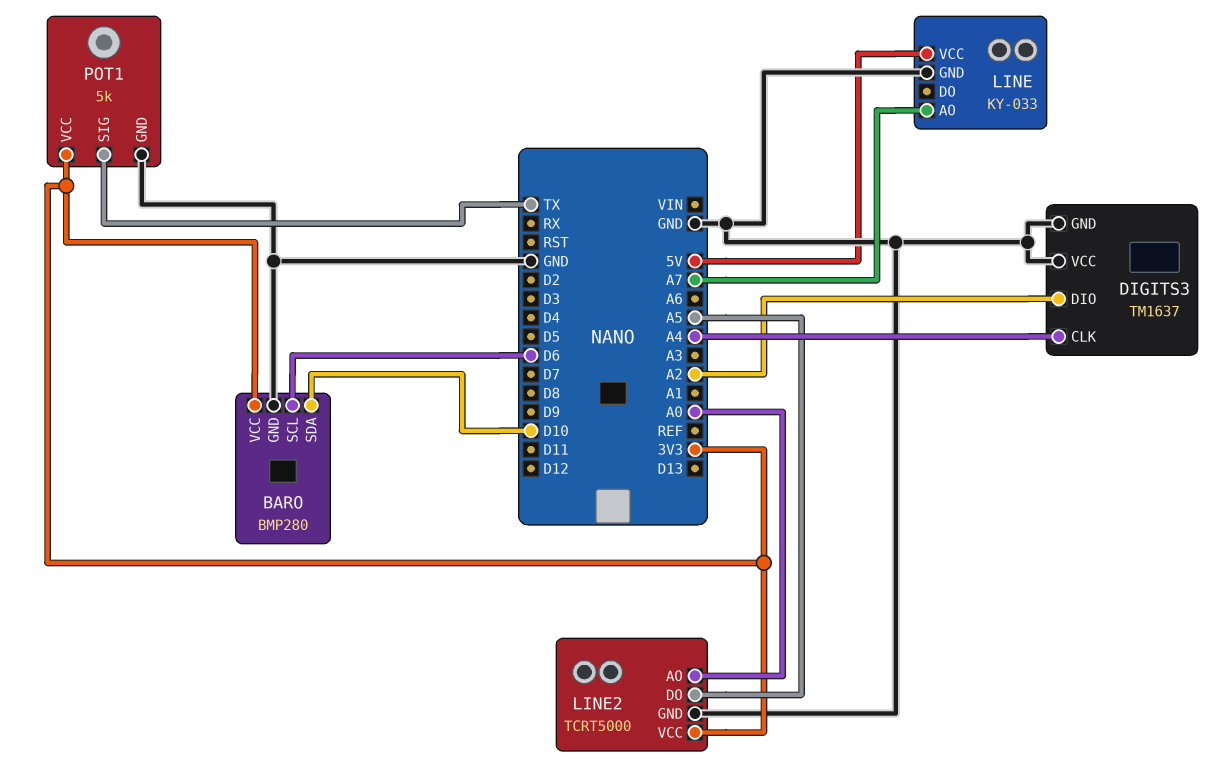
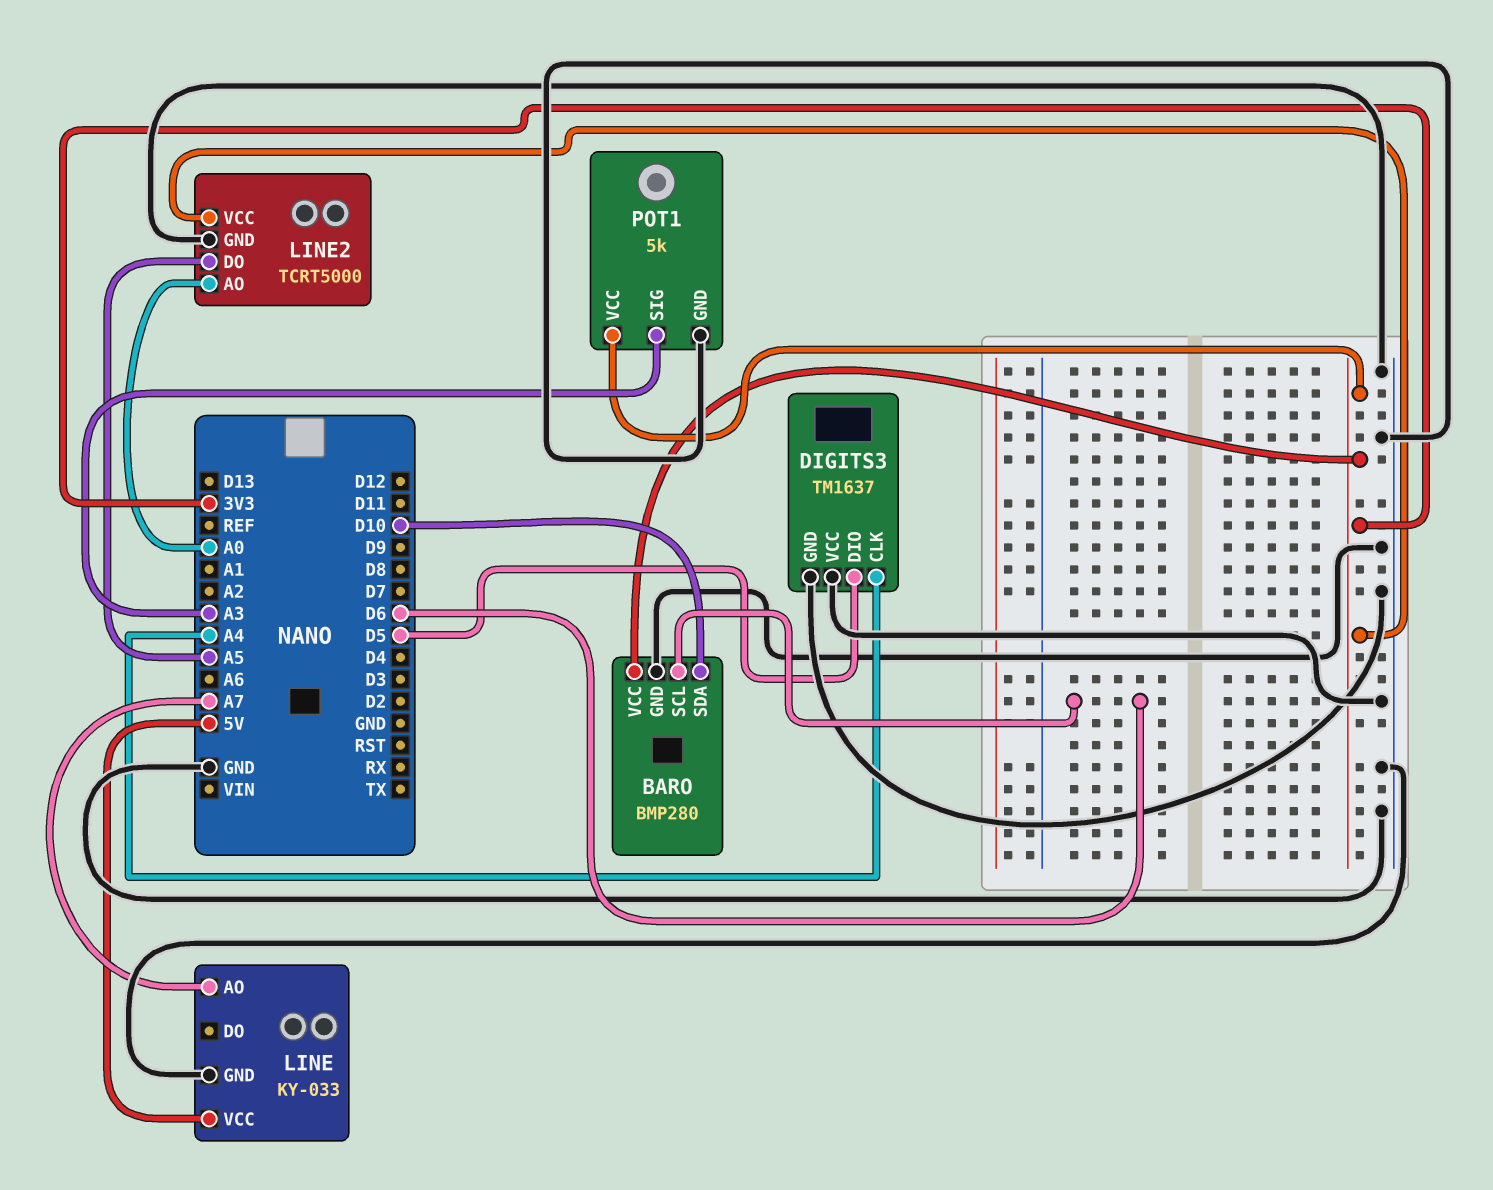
DIGITS3 pin DIO: A2 -> D5
POT1 pin SIG: TX -> A3

